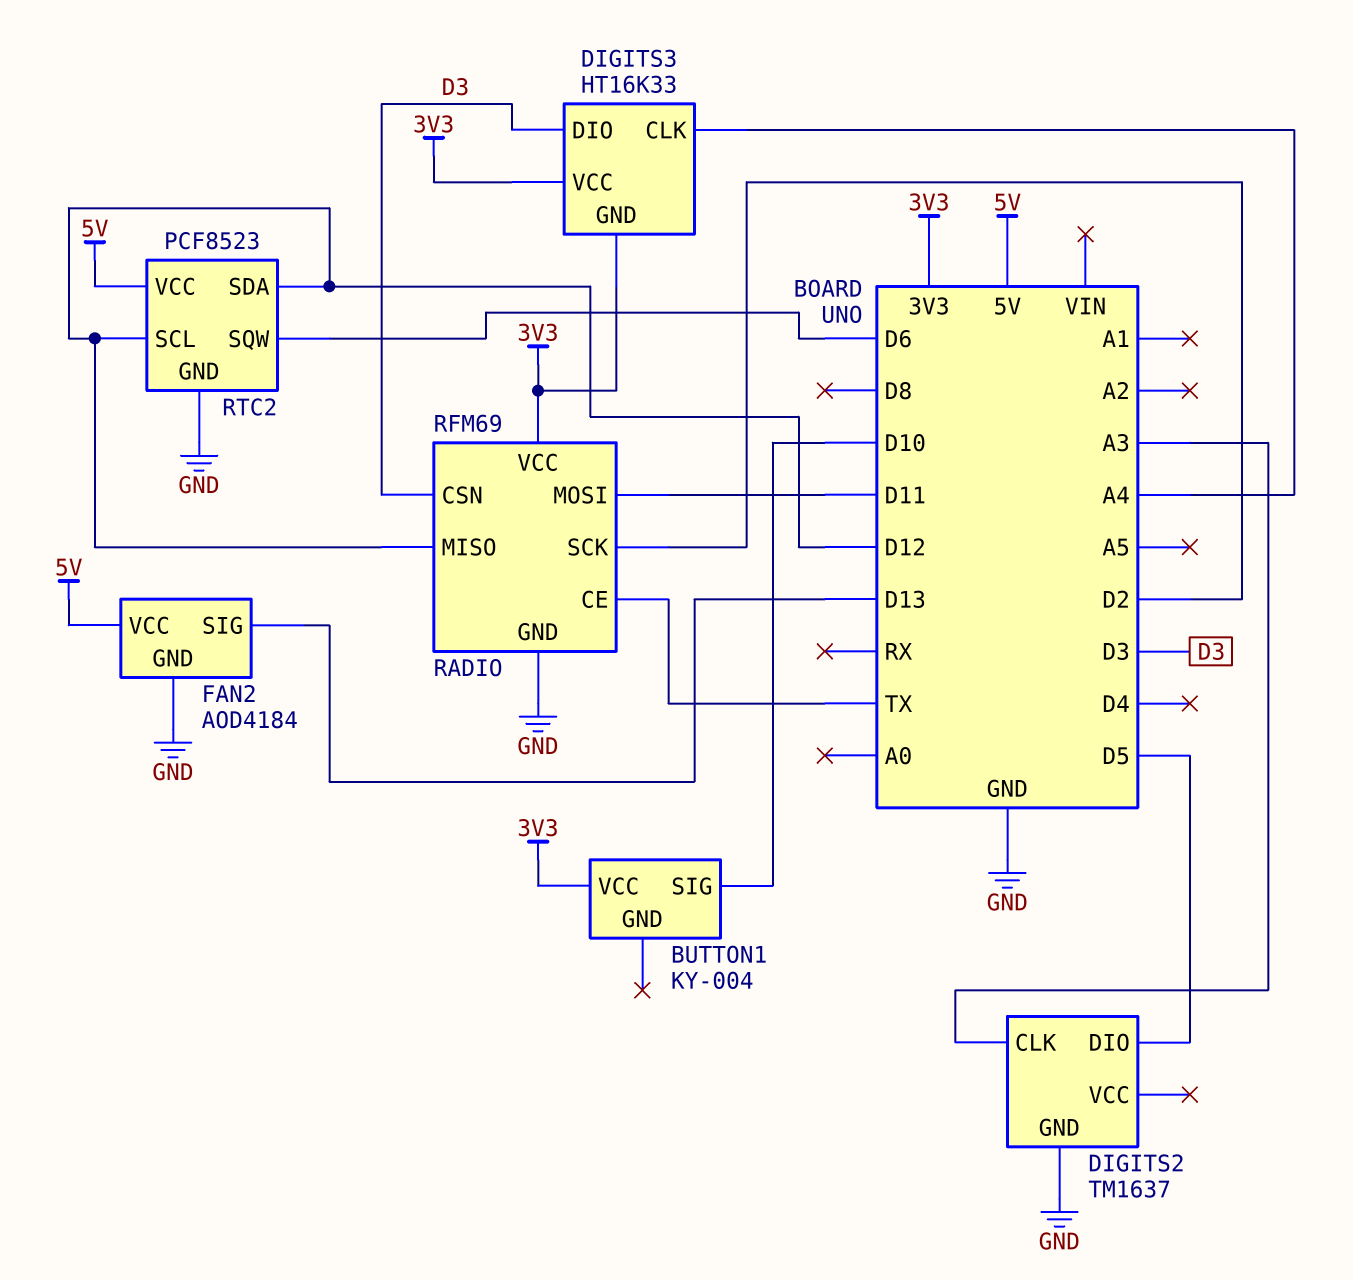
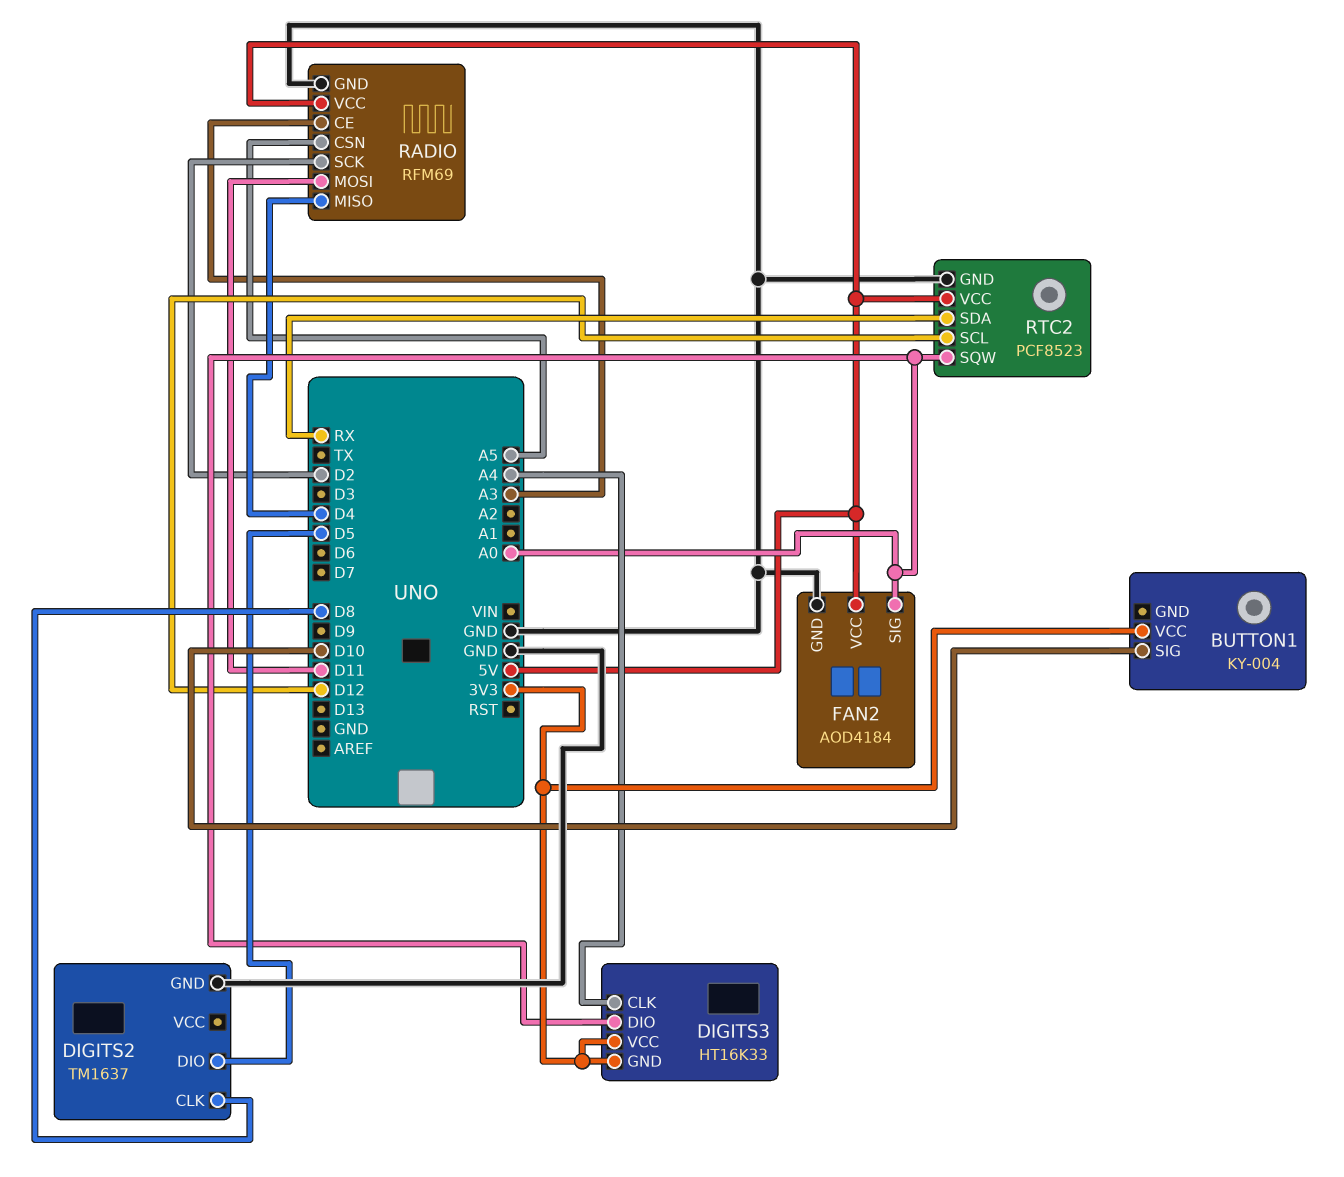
DIGITS2 pin CLK: A3 -> D8
DIGITS3 pin DIO: D3 -> A0
FAN2 pin SIG: D13 -> A0
RADIO pin CE: TX -> A3
RADIO pin CSN: D3 -> A5
RADIO pin MISO: D12 -> D4
RADIO pin VCC: 3V3 -> 5V
RTC2 pin SDA: D12 -> RX
RTC2 pin SQW: D6 -> A0

